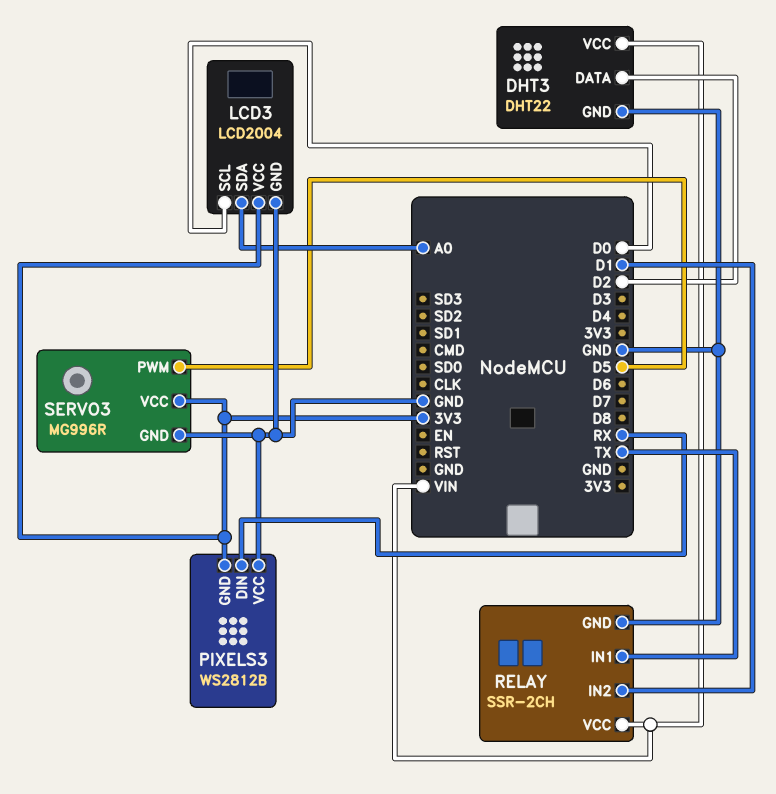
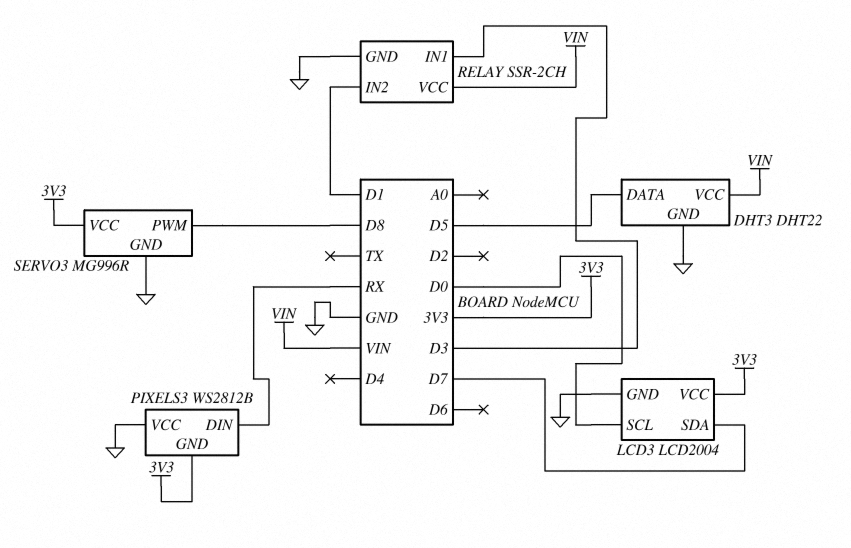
DHT3 pin DATA: D2 -> D5
LCD3 pin SDA: A0 -> D7
RELAY pin IN1: TX -> D3
SERVO3 pin PWM: D5 -> D8

